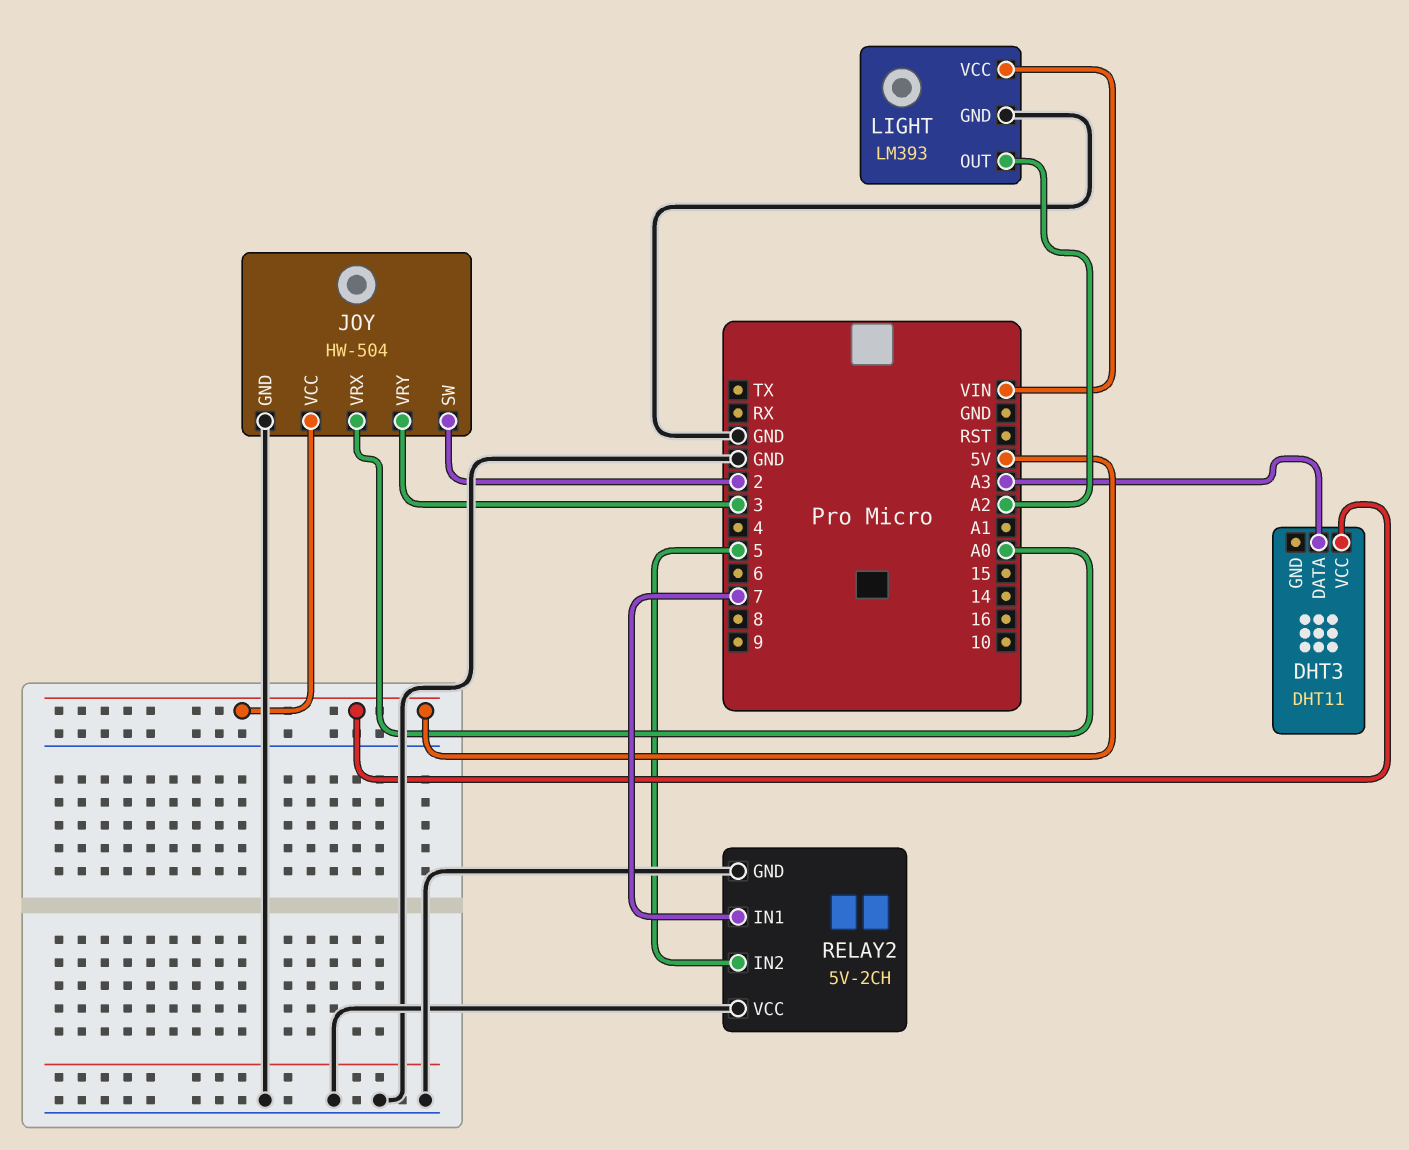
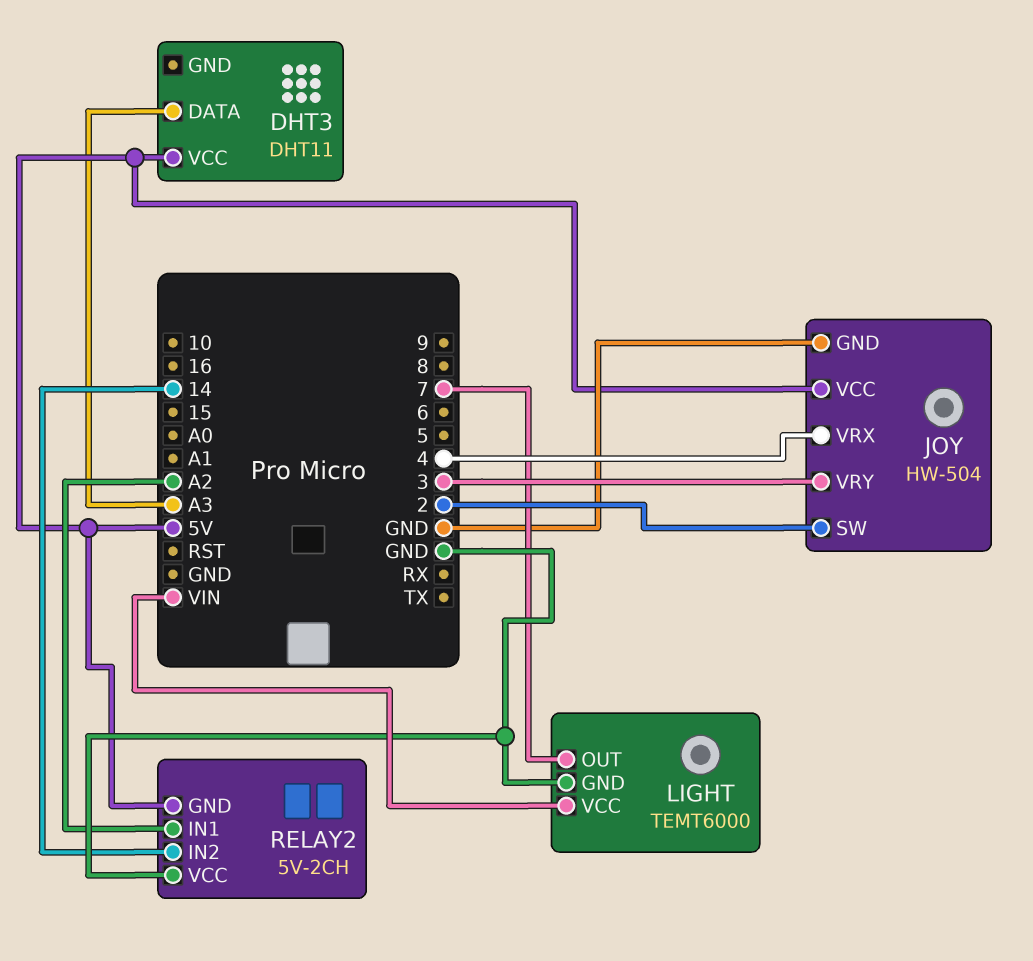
JOY pin VRX: A0 -> 4
LIGHT: LM393 -> TEMT6000
LIGHT pin OUT: A2 -> 7
RELAY2 pin GND: GND -> 5V
RELAY2 pin IN1: 7 -> A2
RELAY2 pin IN2: 5 -> 14

